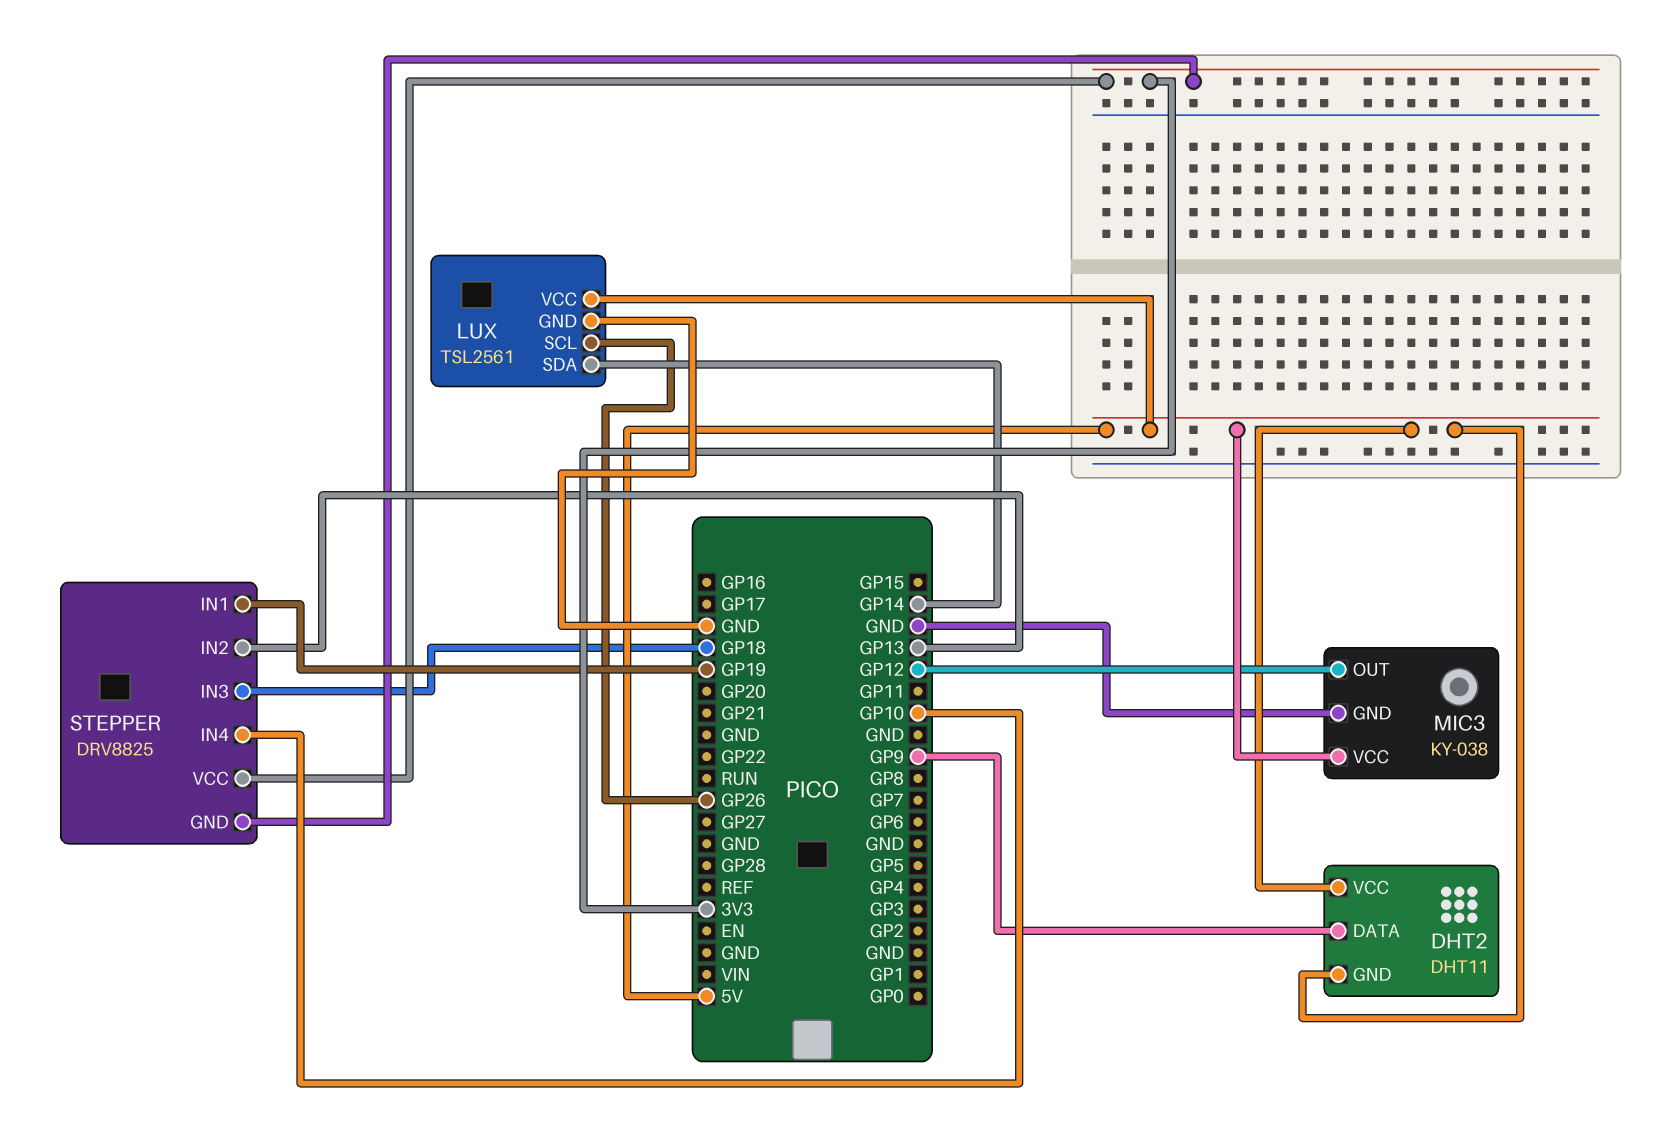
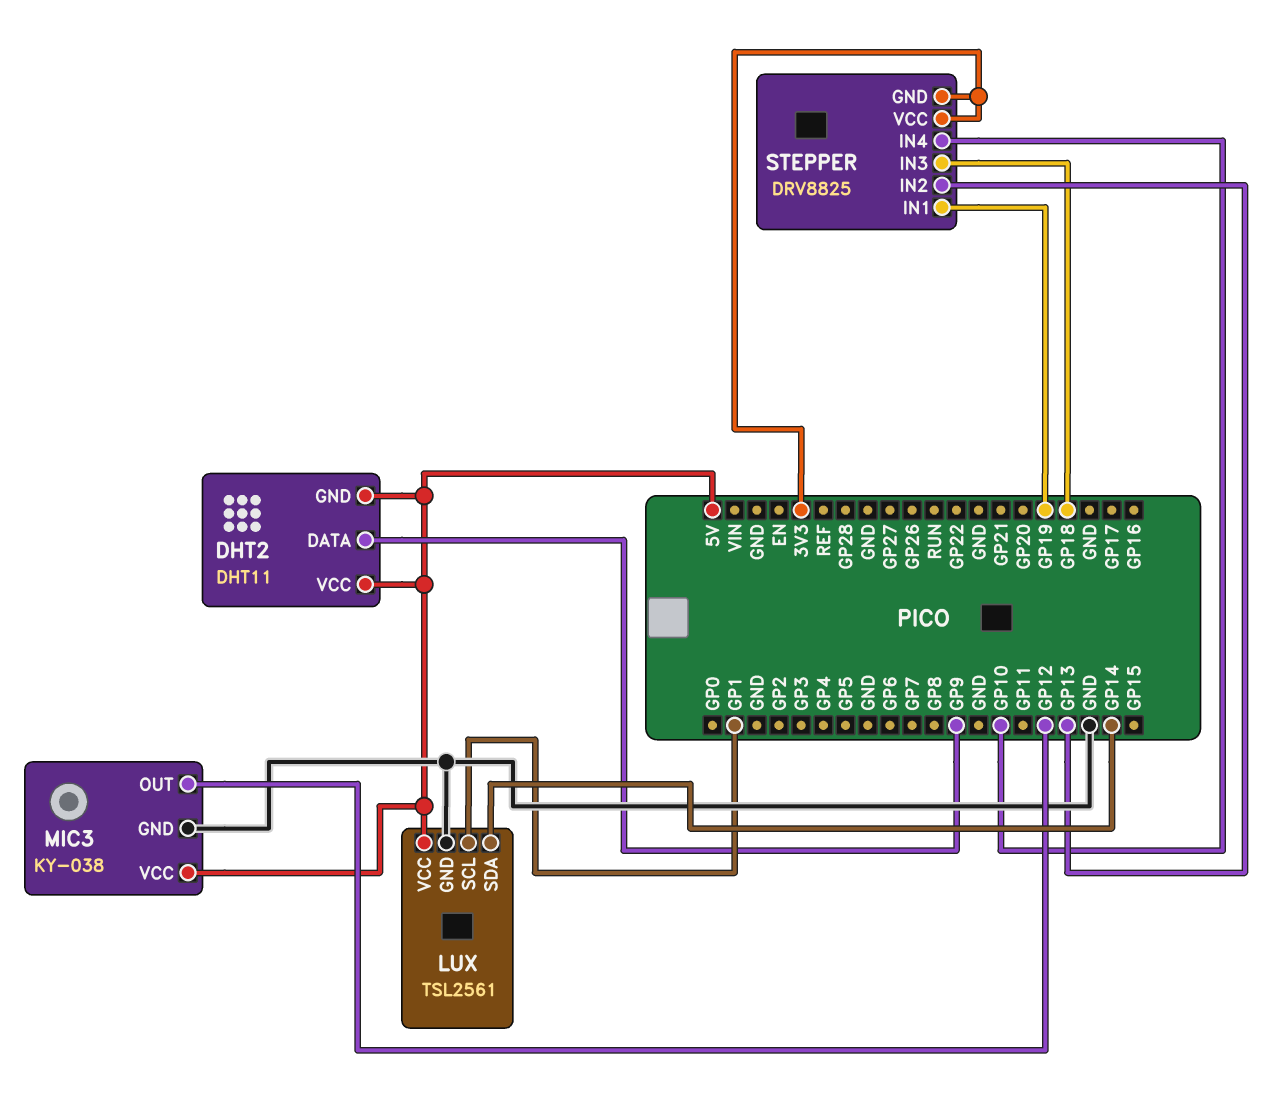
LUX pin SCL: GP26 -> GP1

